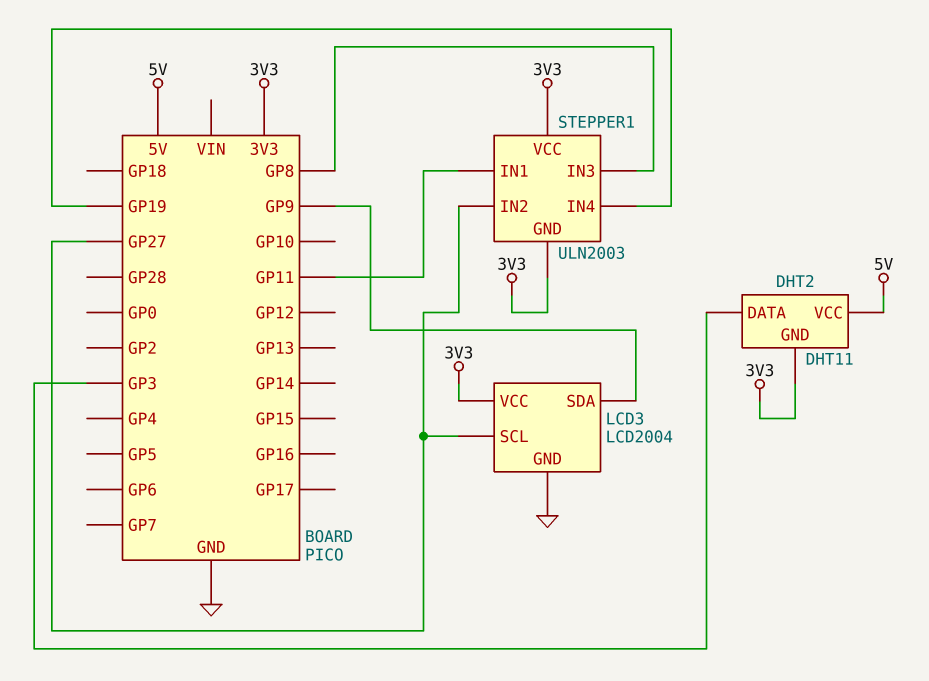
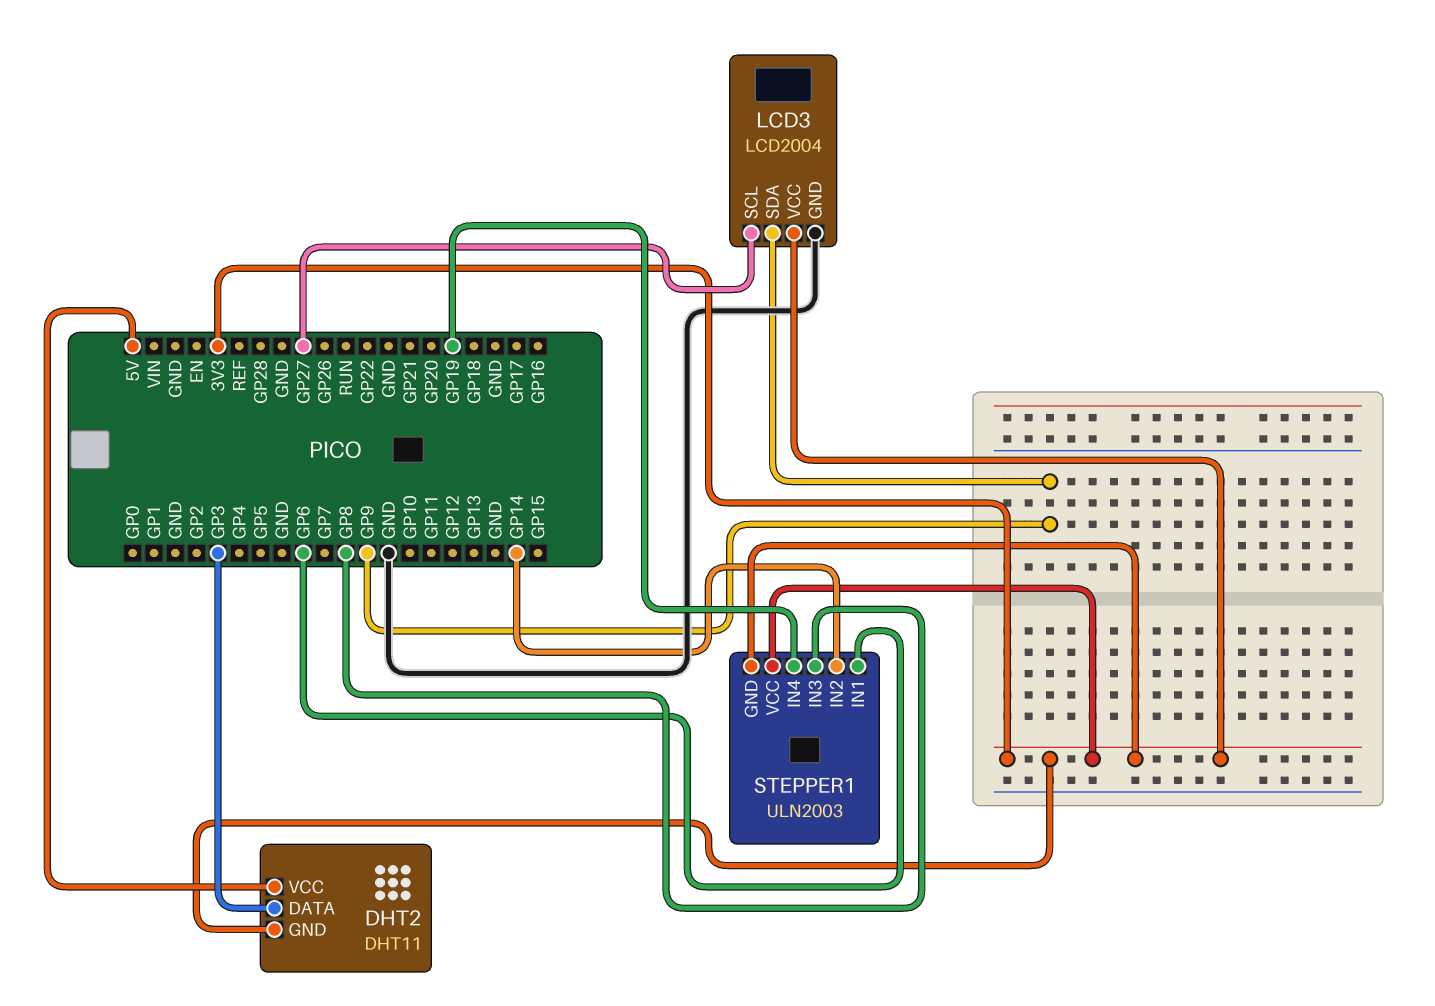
STEPPER1 pin IN1: GP11 -> GP6
STEPPER1 pin IN2: GP27 -> GP14

